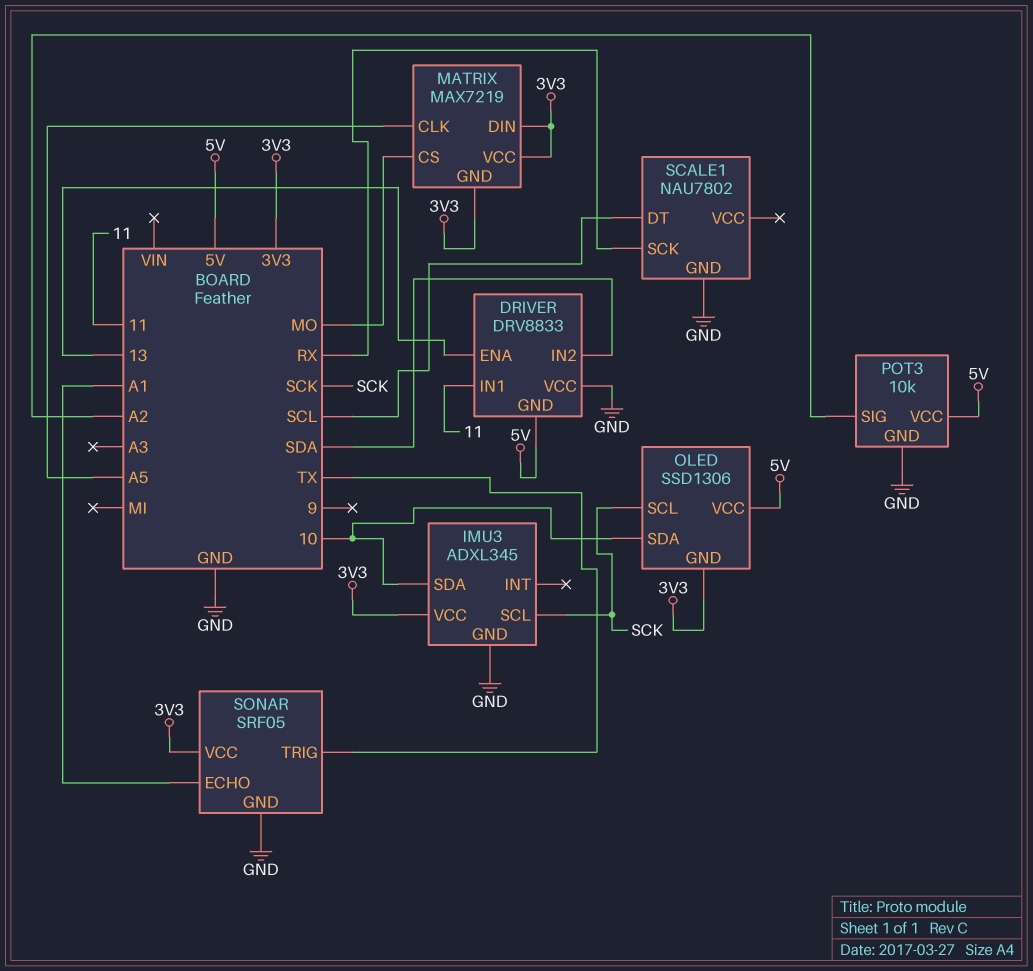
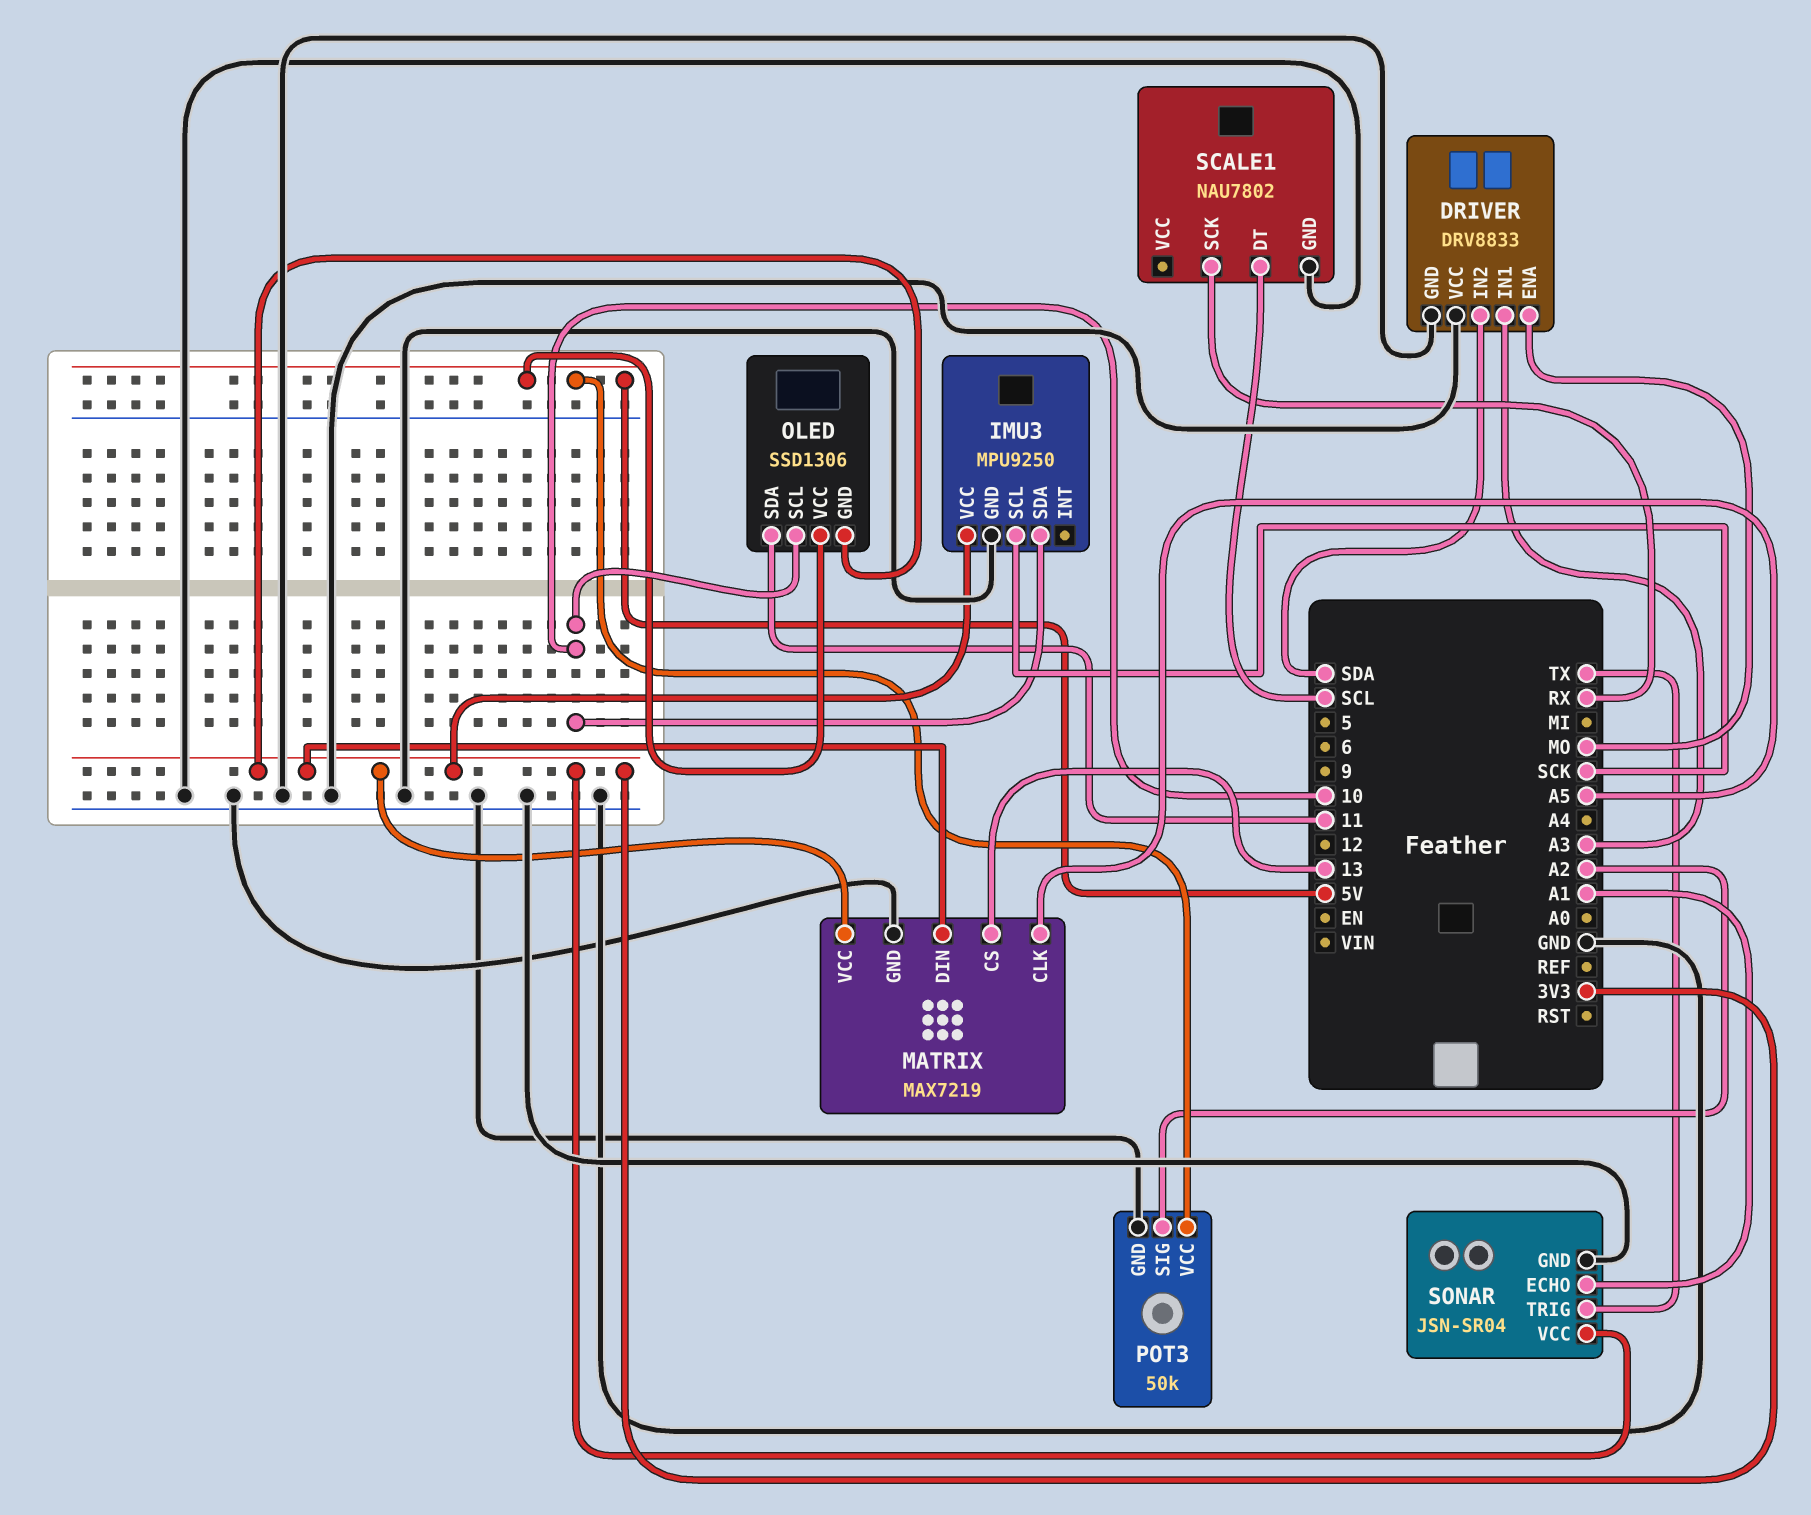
DRIVER pin ENA: 13 -> MO
DRIVER pin GND: 5V -> GND
DRIVER pin IN1: 11 -> A3
IMU3: ADXL345 -> MPU9250
MATRIX pin CS: MO -> 13
MATRIX pin GND: 3V3 -> GND
OLED pin SCL: SCK -> 10
OLED pin SDA: 10 -> 11
POT3: 10k -> 50k
SONAR: SRF05 -> JSN-SR04

